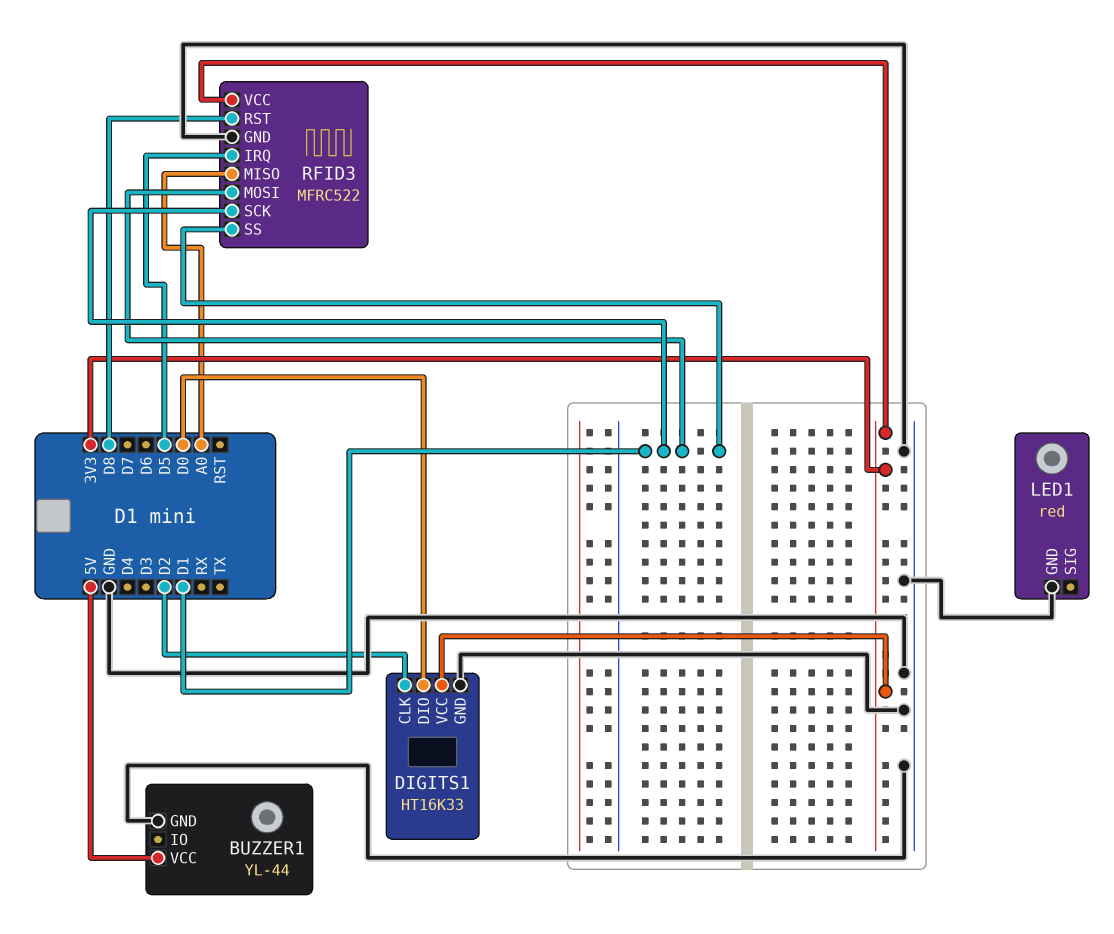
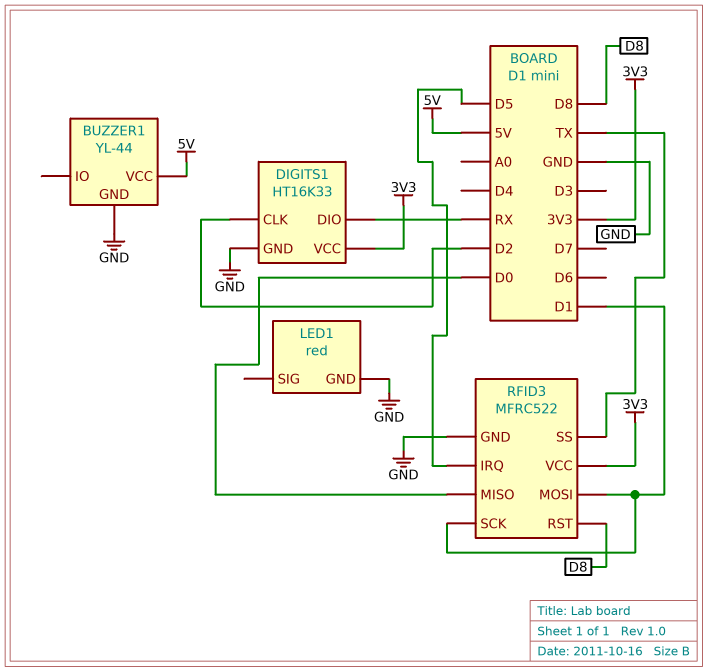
DIGITS1 pin DIO: D0 -> RX
RFID3 pin MISO: A0 -> D0
RFID3 pin SS: D1 -> TX

